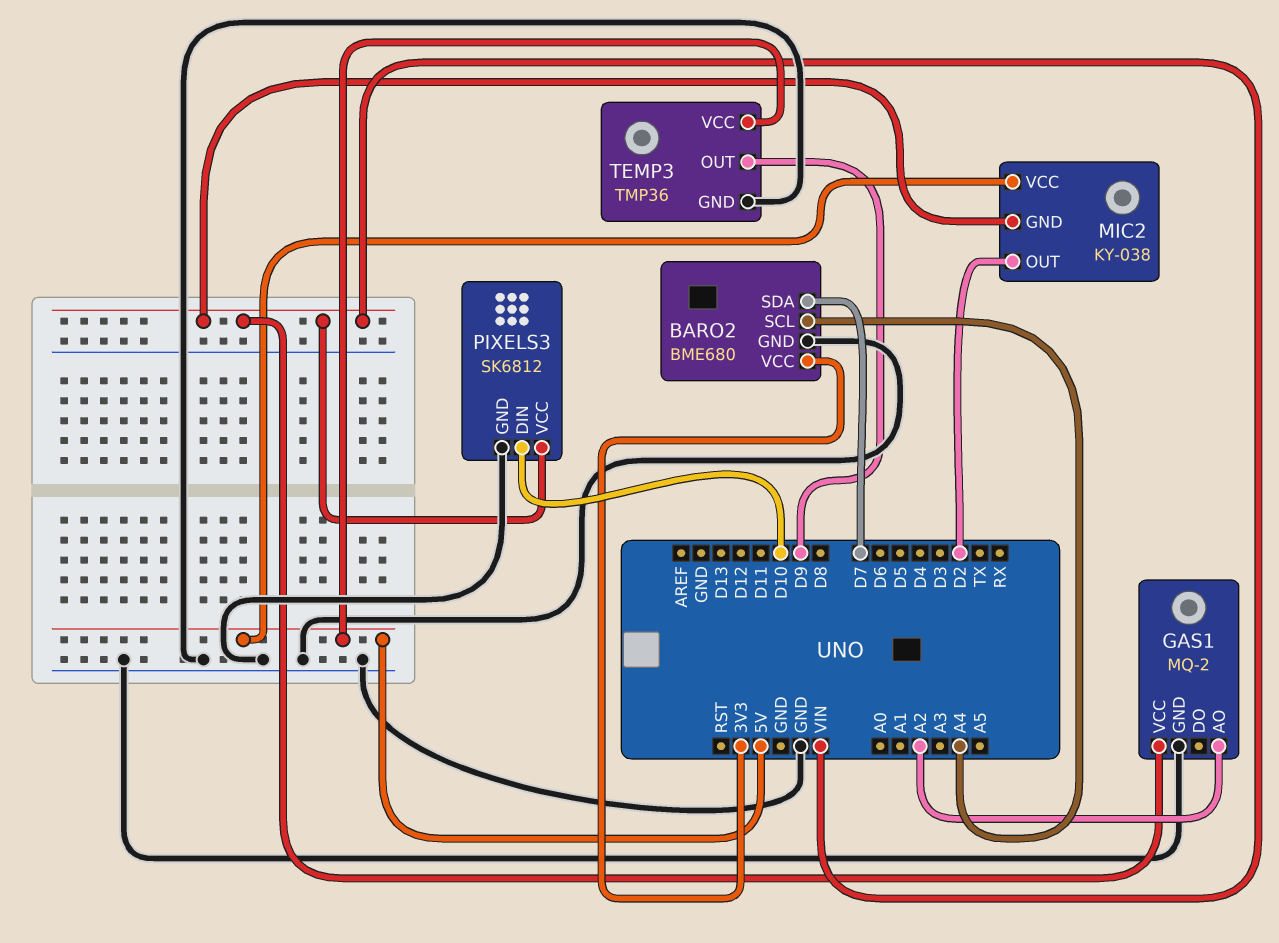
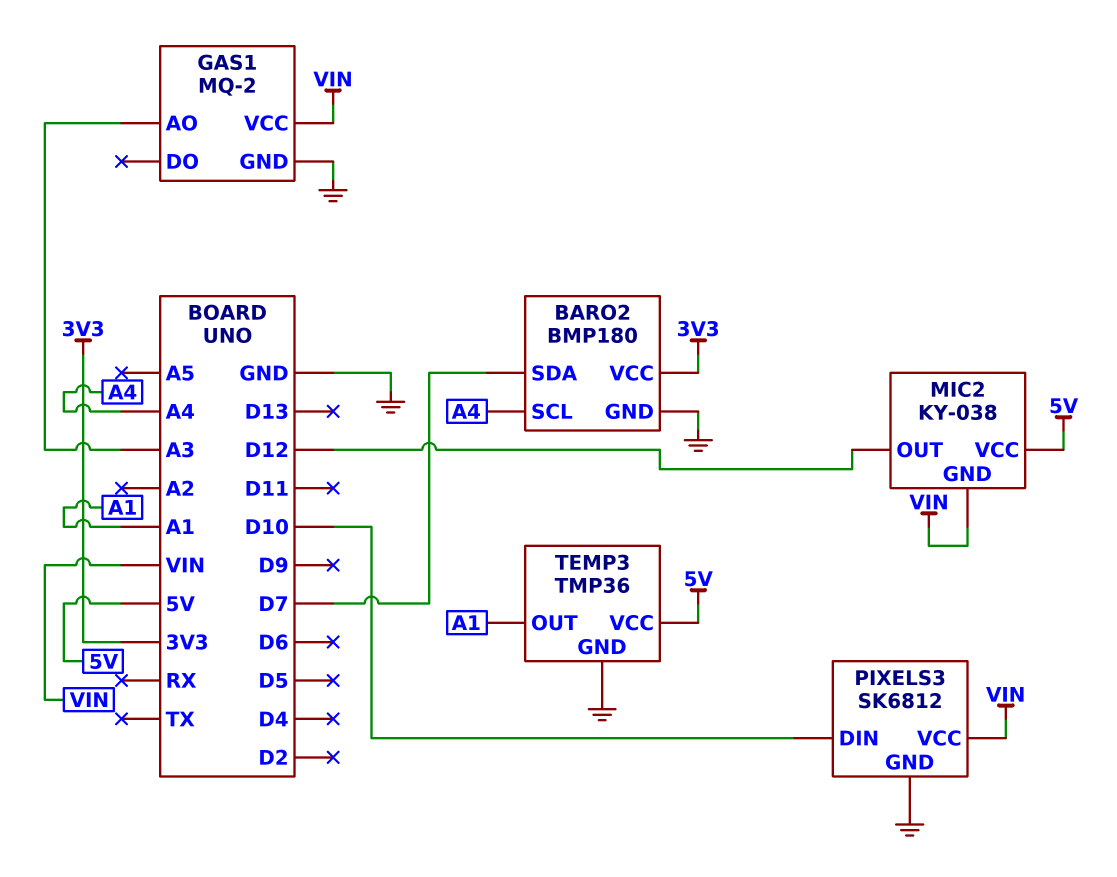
BARO2: BME680 -> BMP180
GAS1 pin AO: A2 -> A3
MIC2 pin OUT: D2 -> D12
TEMP3 pin OUT: D9 -> A1

